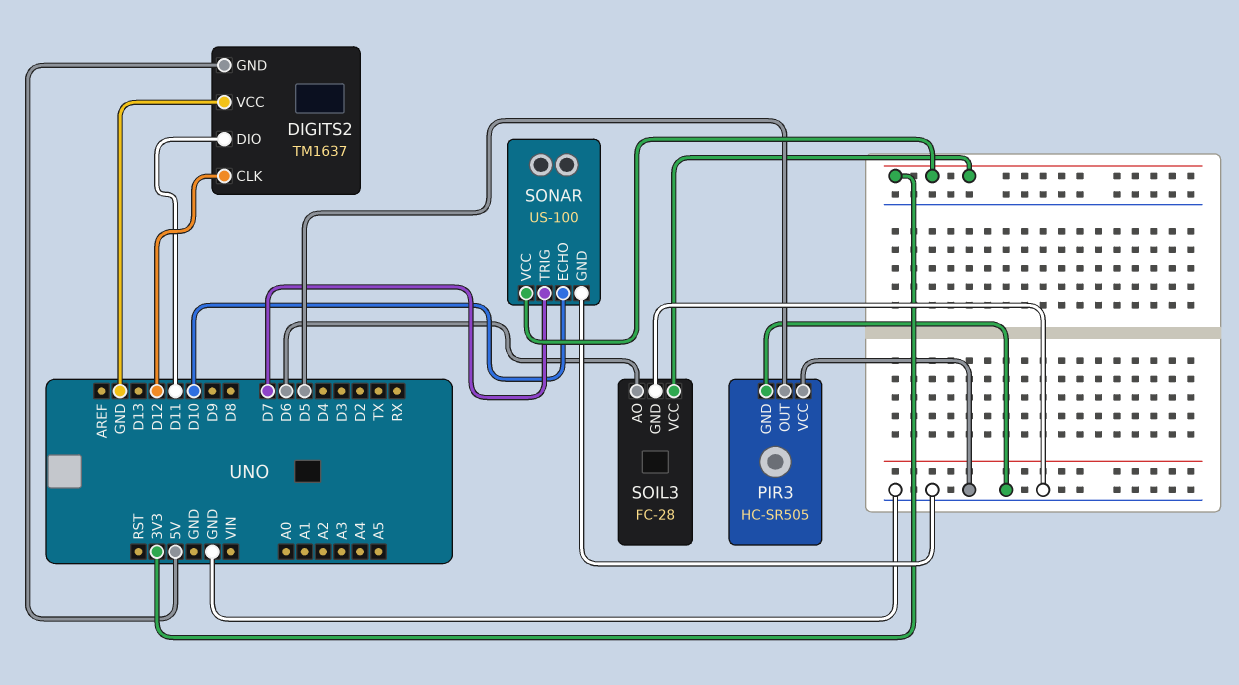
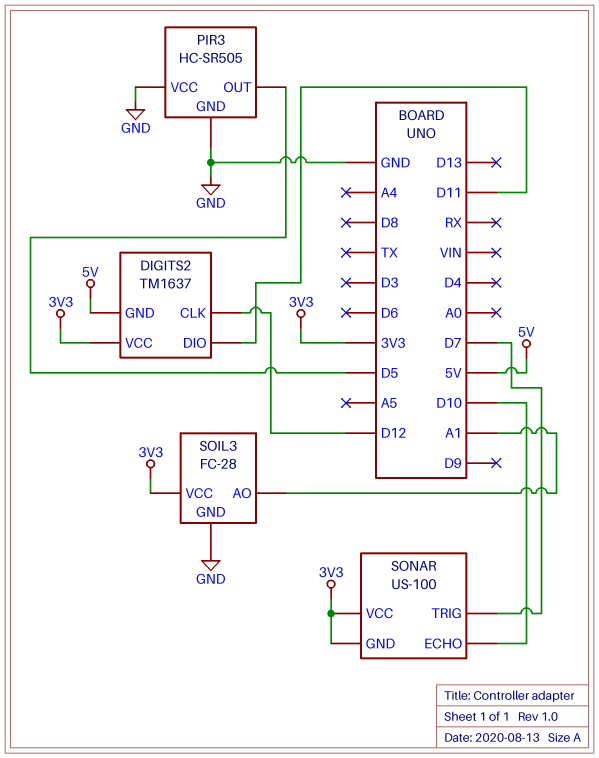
DIGITS2 pin VCC: GND -> 3V3
SOIL3 pin AO: D6 -> A1
SONAR pin GND: GND -> 3V3

